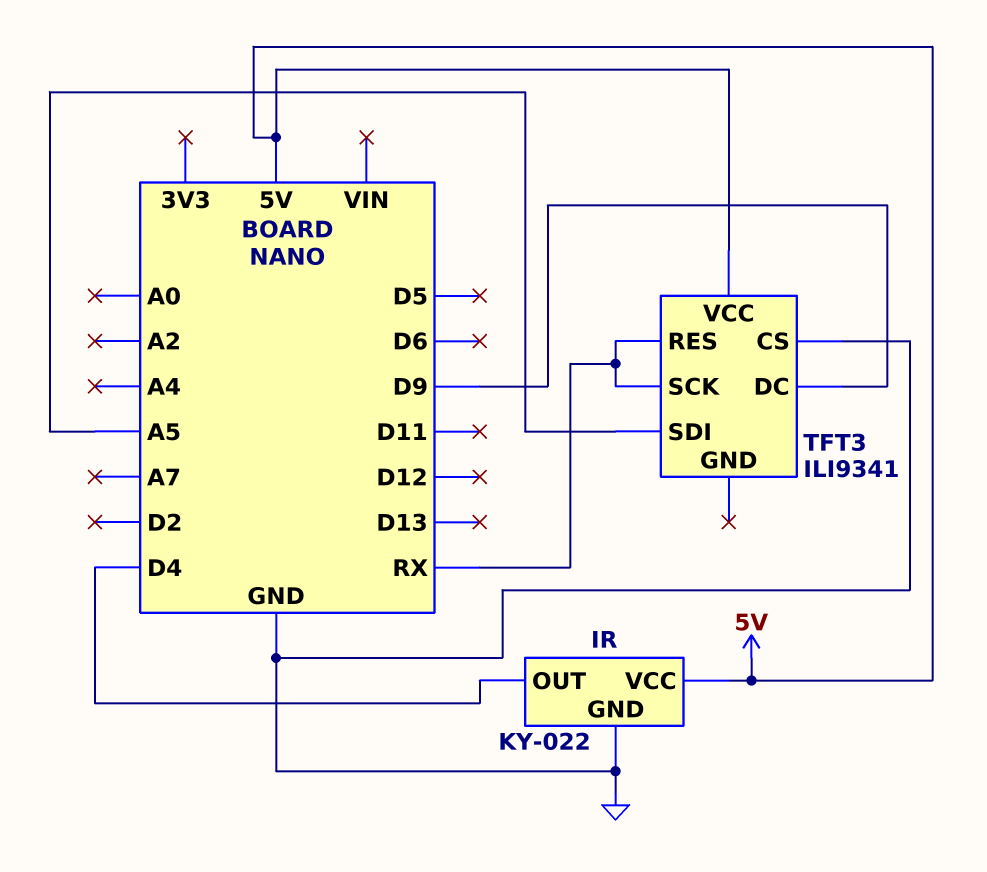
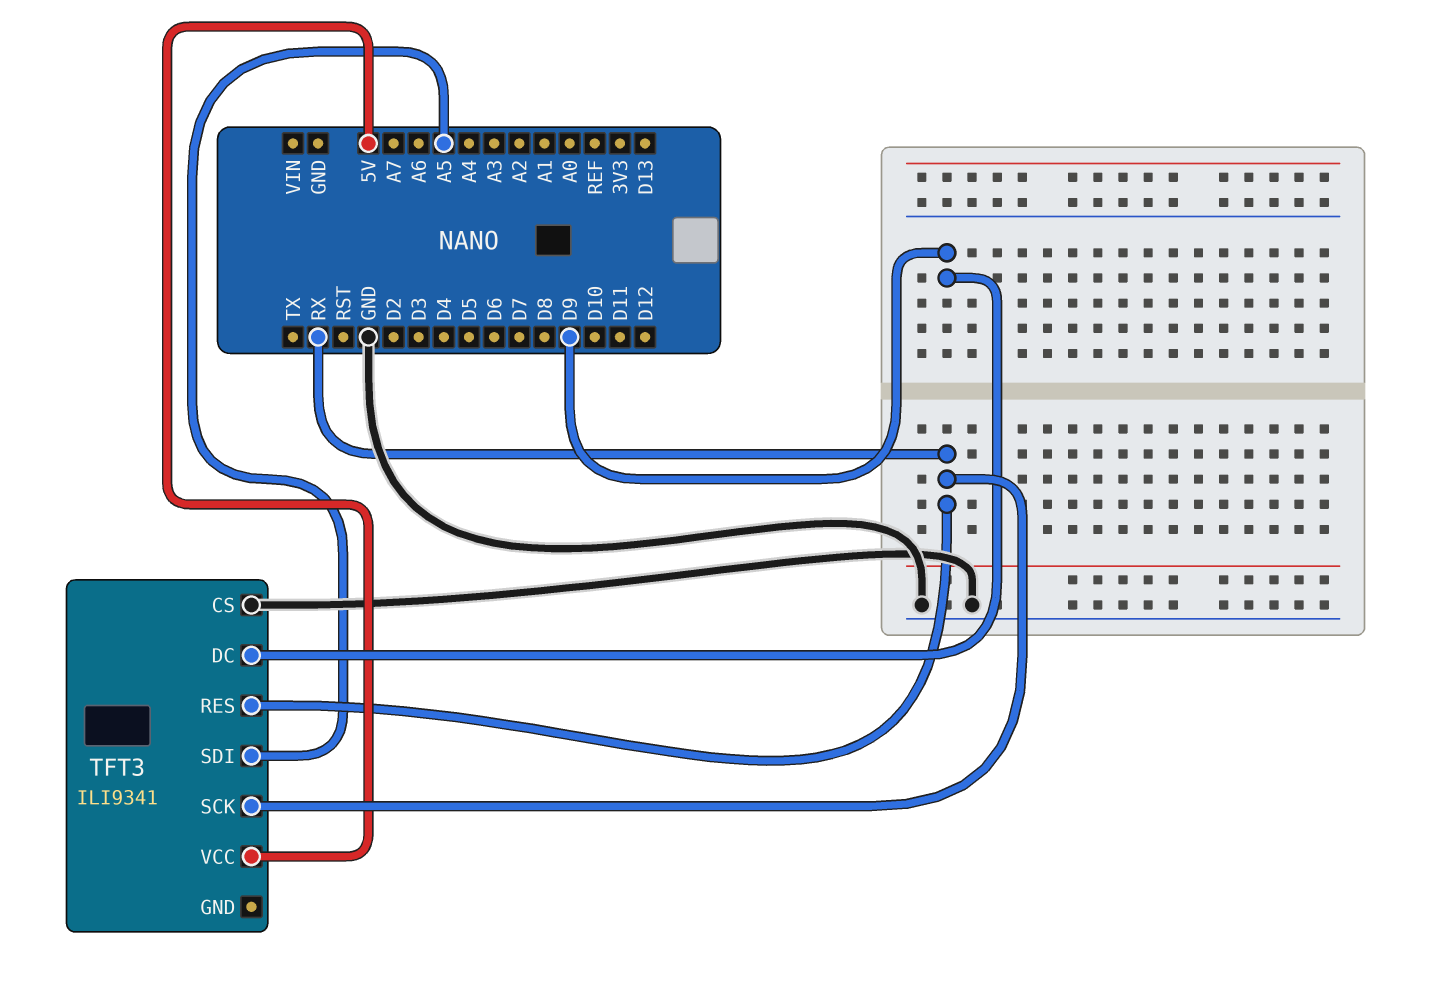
IR: KY-022 -> none
IR pin GND: GND -> none
IR pin OUT: D4 -> none
IR pin VCC: 5V -> none

